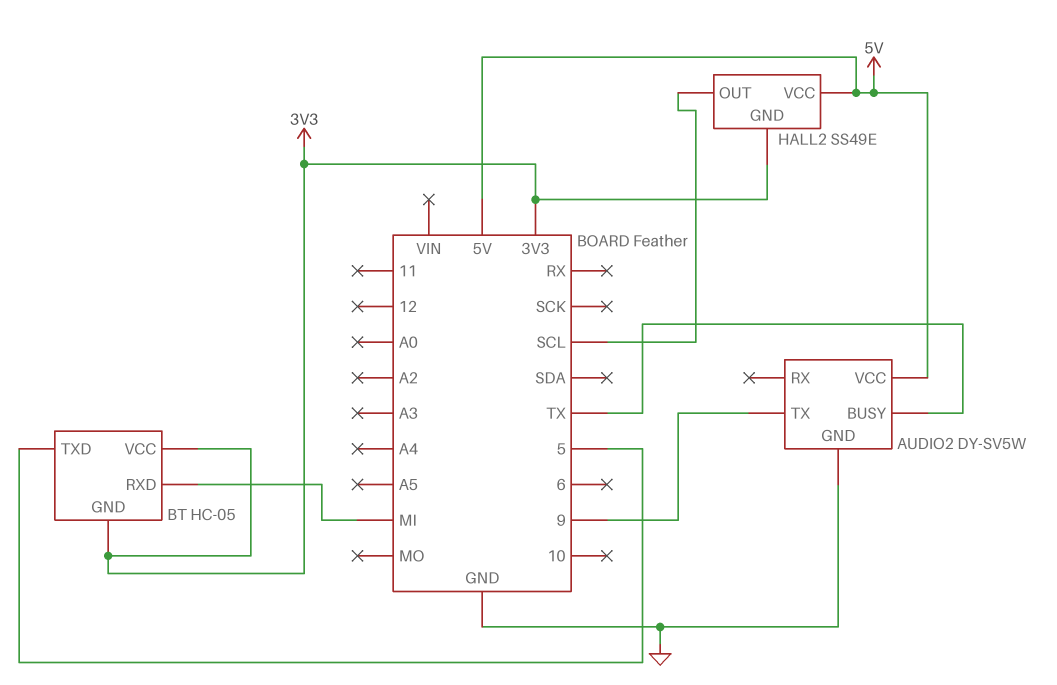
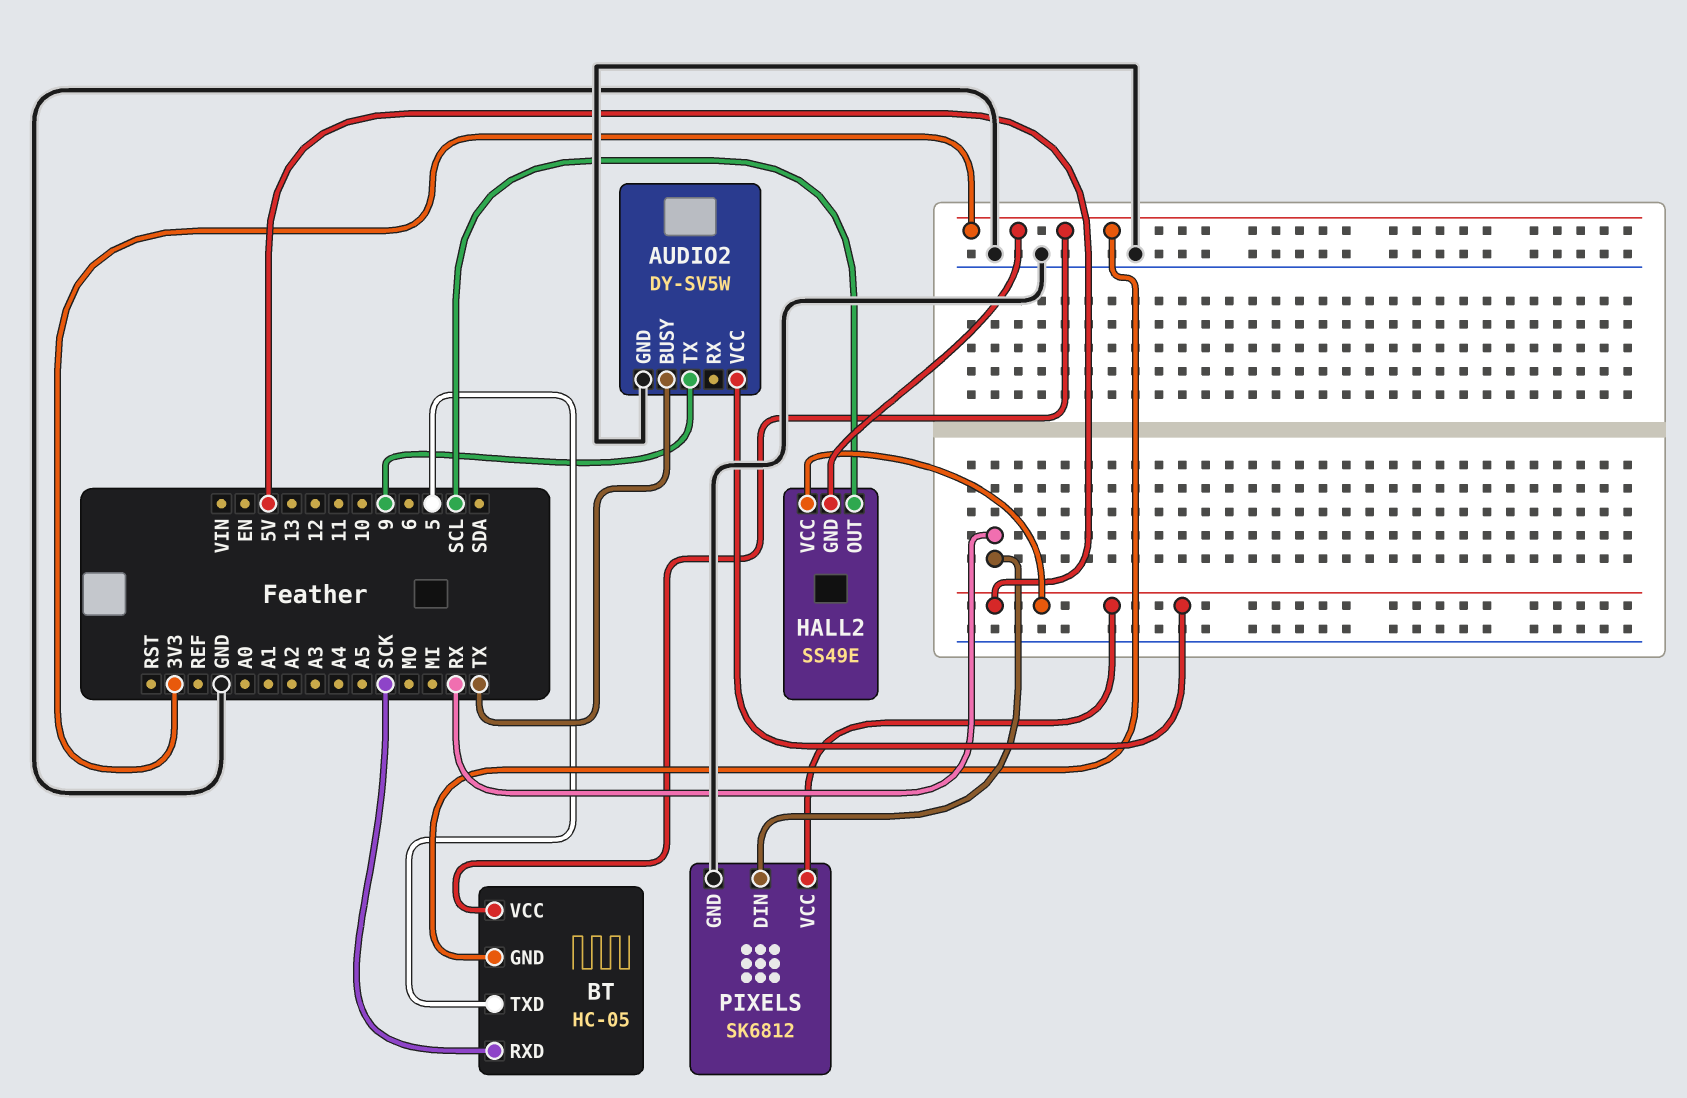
BT pin RXD: MI -> SCK
PIXELS: none -> SK6812
PIXELS pin DIN: none -> RX
PIXELS pin GND: none -> GND
PIXELS pin VCC: none -> 5V

